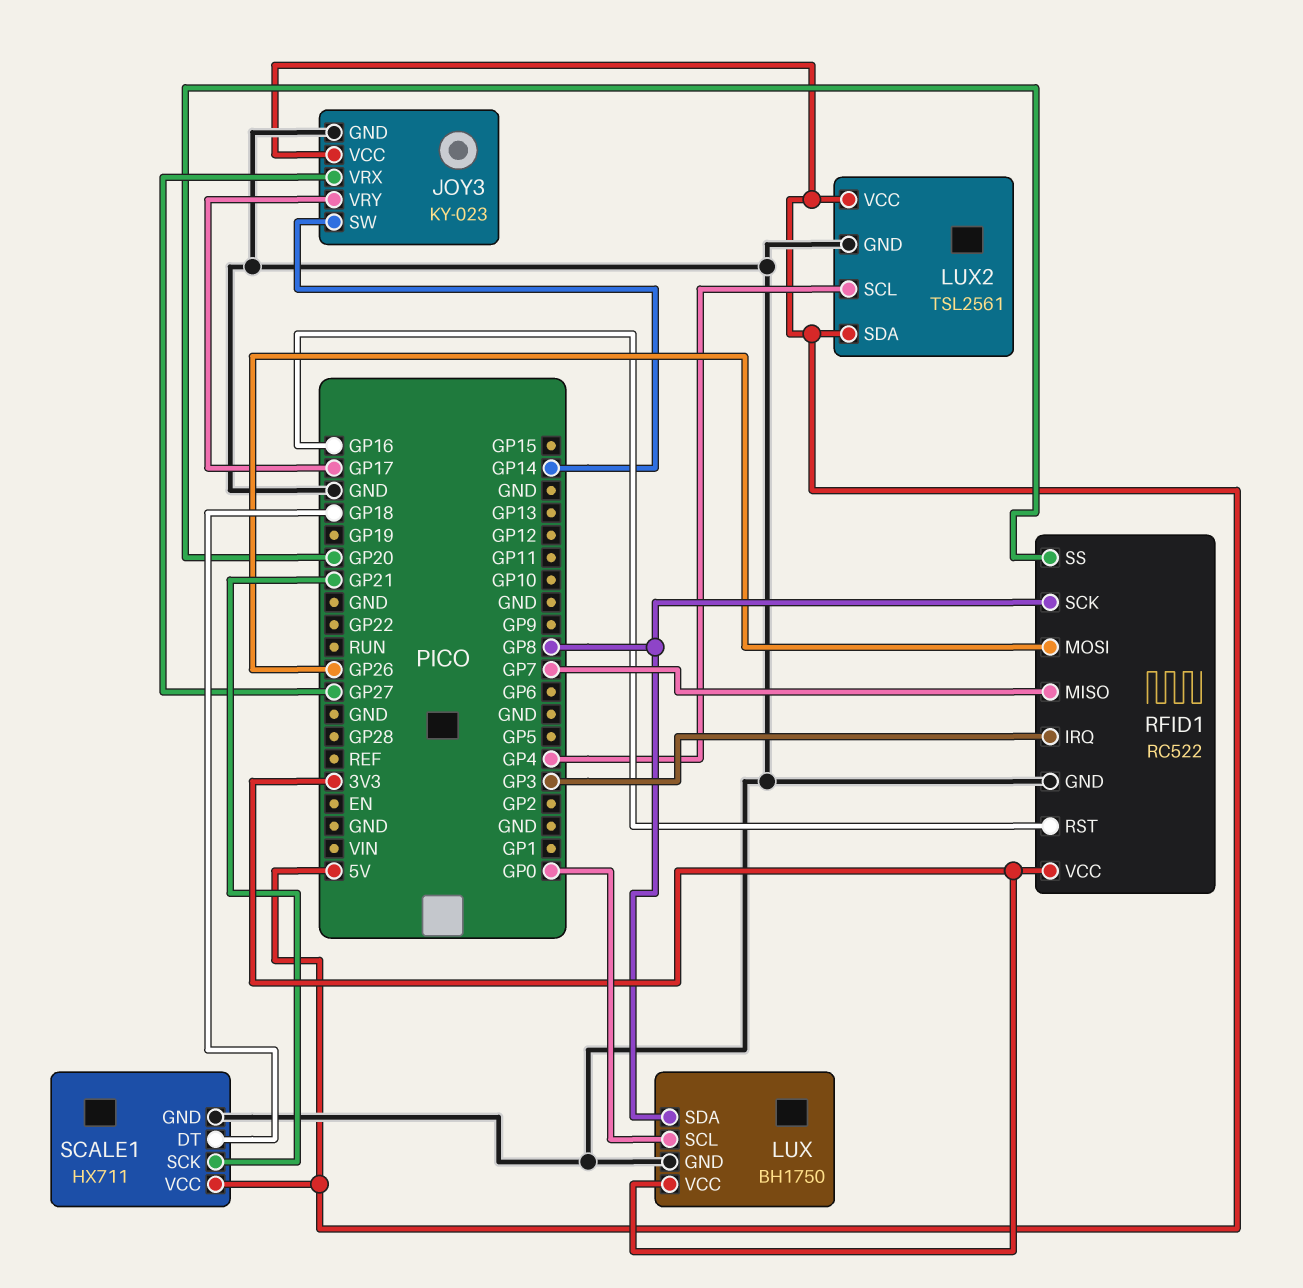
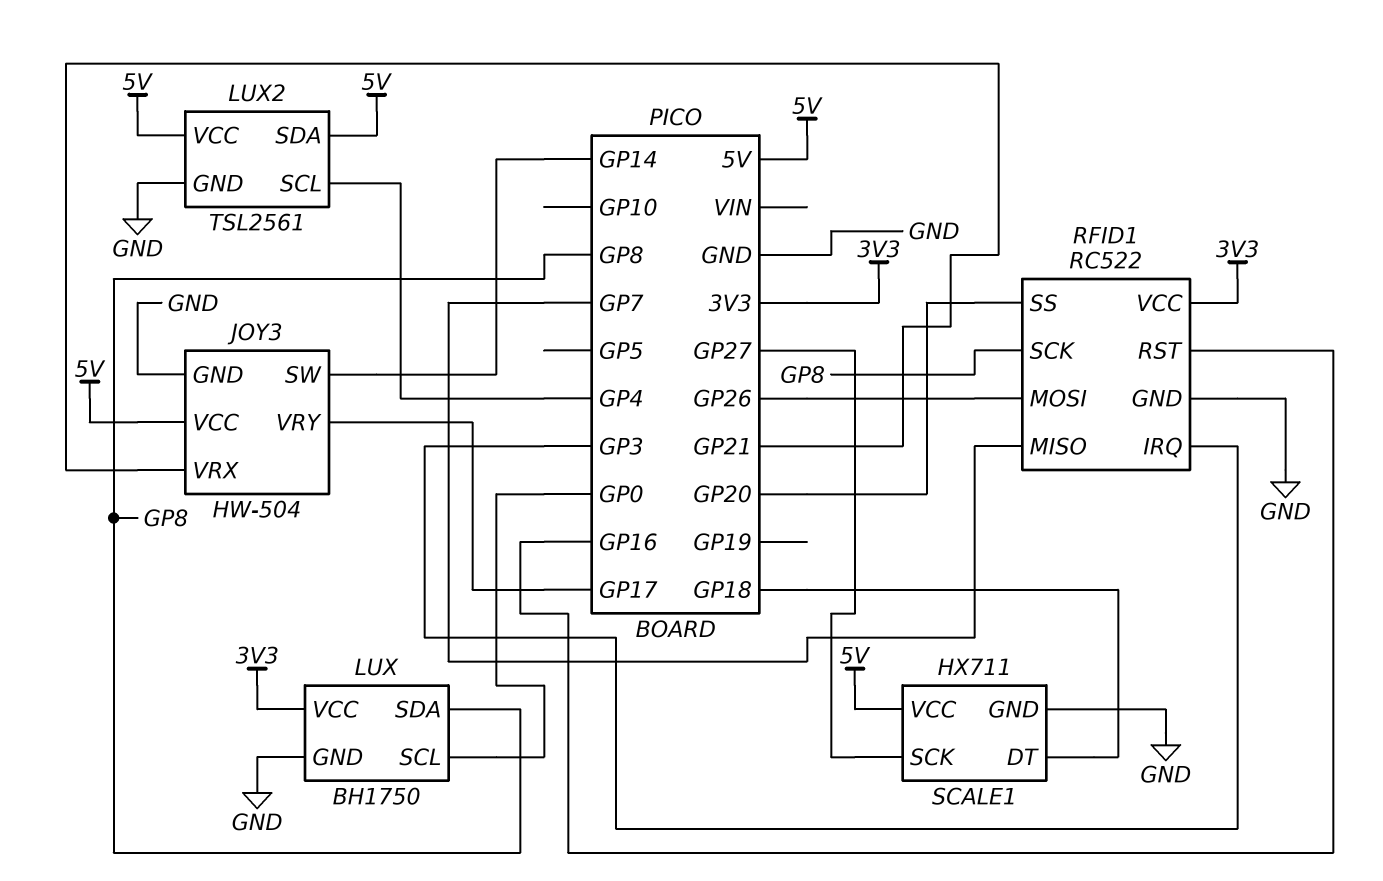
JOY3: KY-023 -> HW-504
JOY3 pin VRX: GP27 -> GP21
SCALE1 pin SCK: GP21 -> GP27

